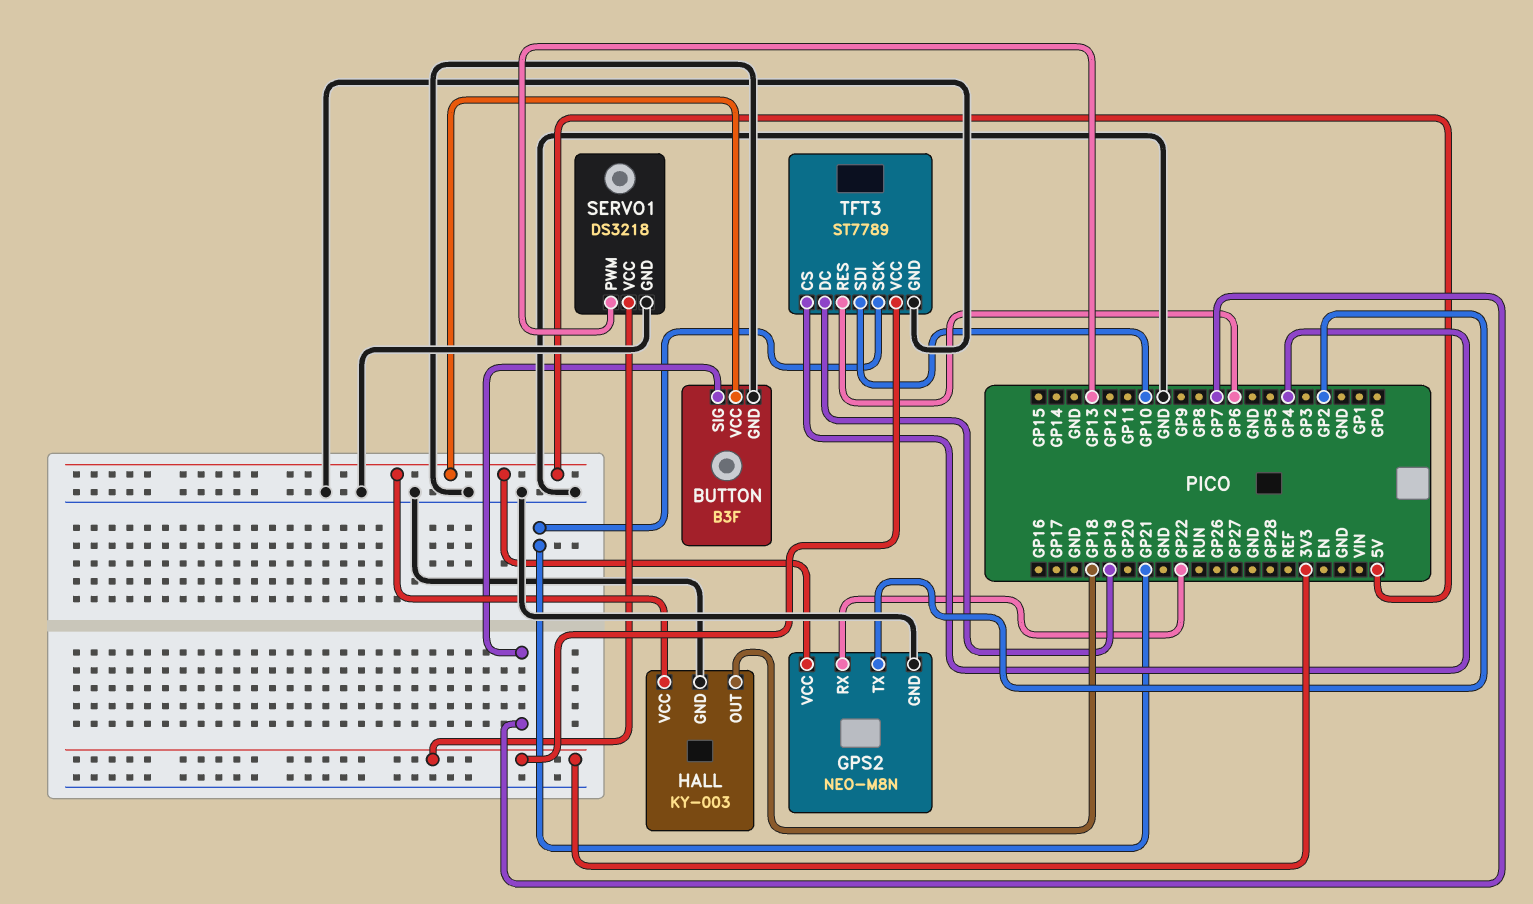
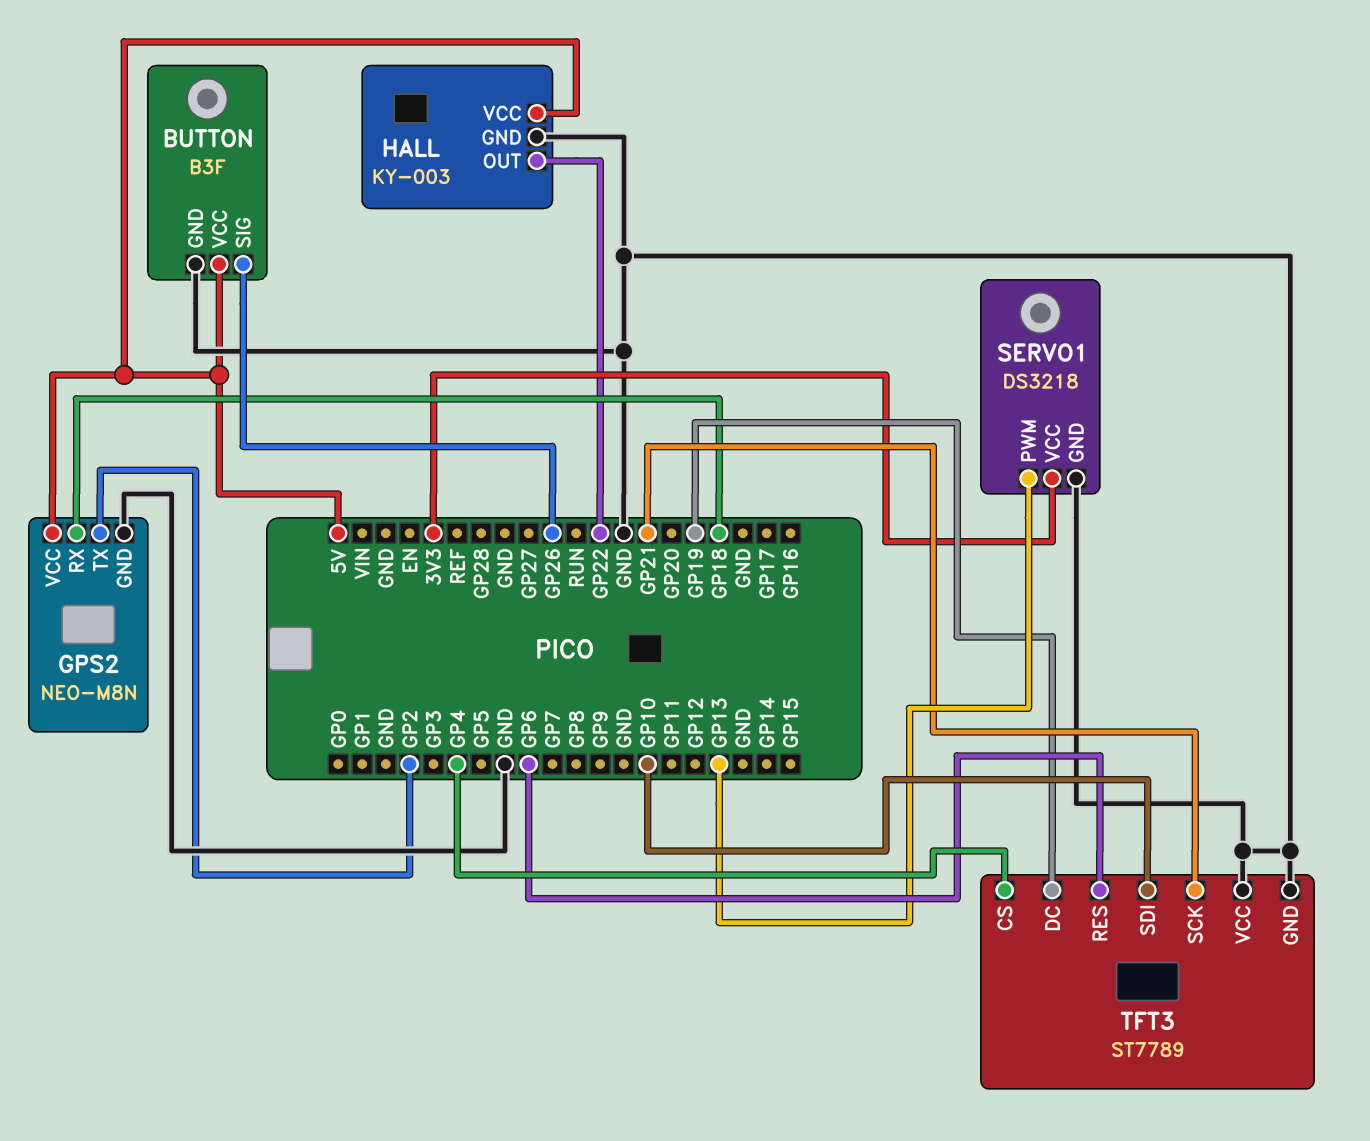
BUTTON pin SIG: GP7 -> GP26
GPS2 pin RX: GP22 -> GP18
HALL pin OUT: GP18 -> GP22
TFT3 pin VCC: 3V3 -> GND

